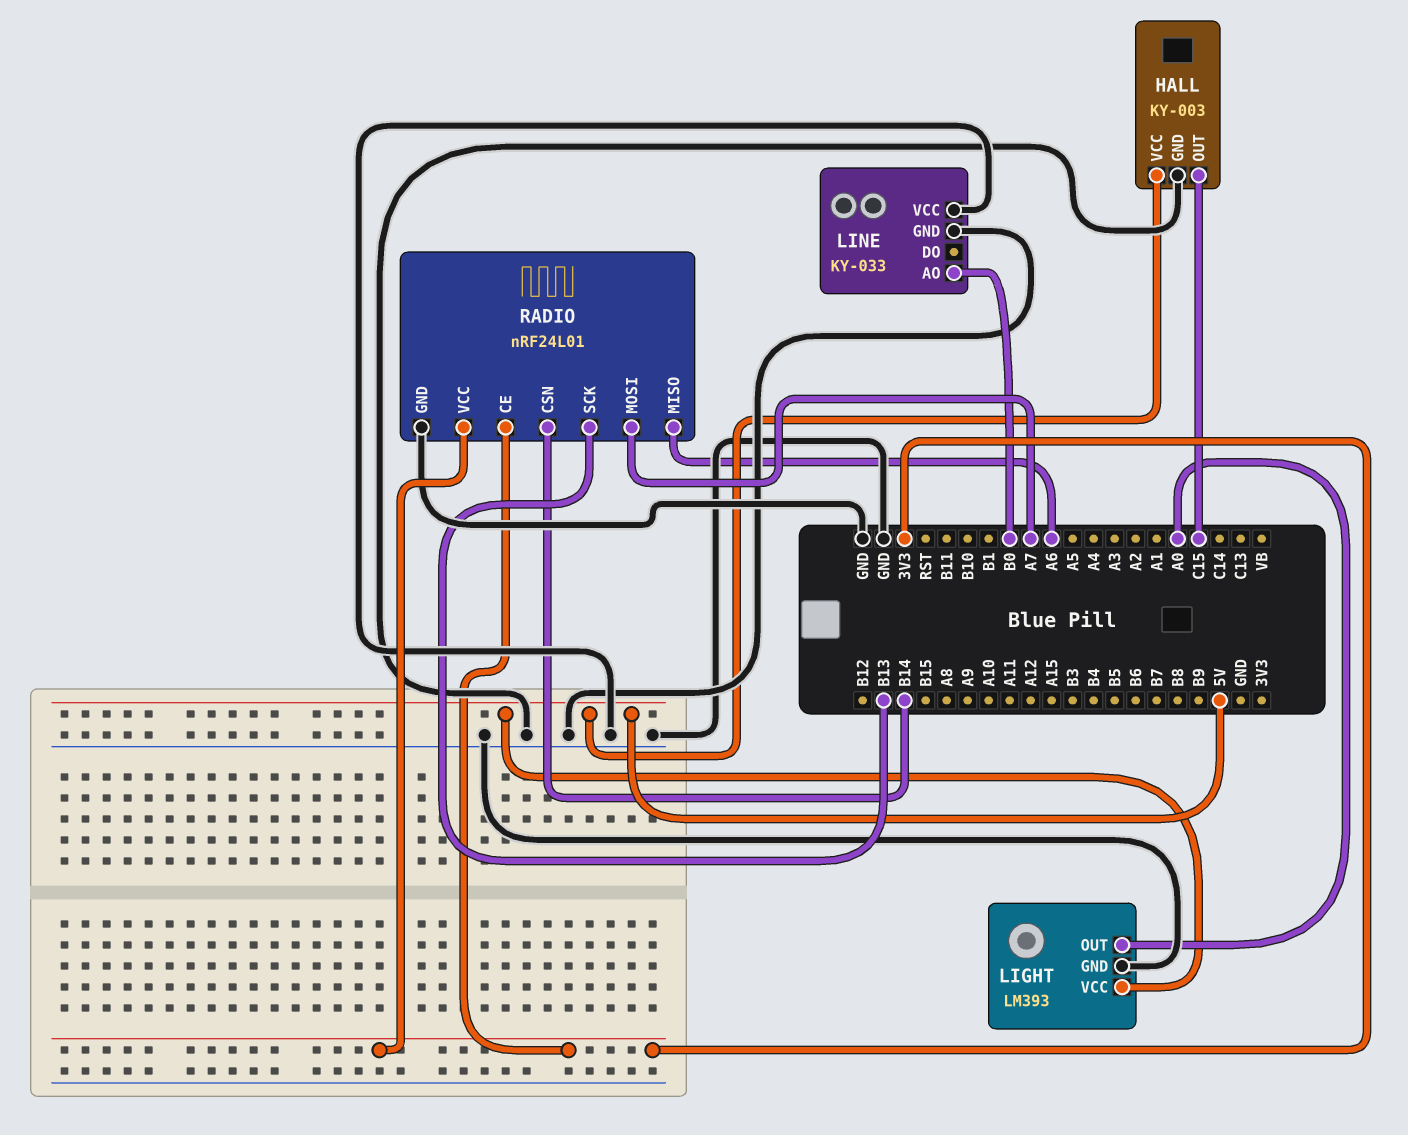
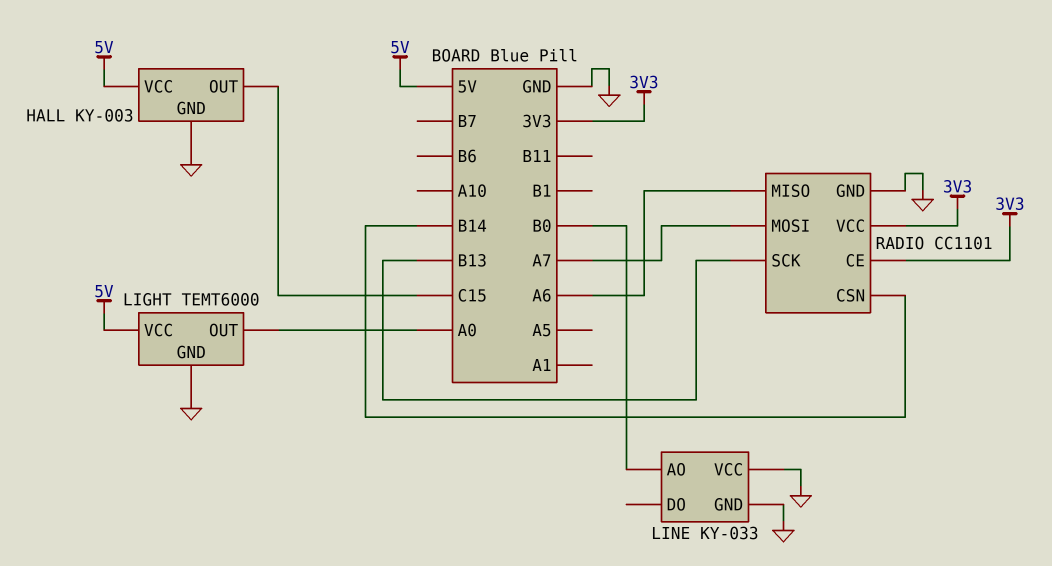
LIGHT: LM393 -> TEMT6000
RADIO: nRF24L01 -> CC1101

